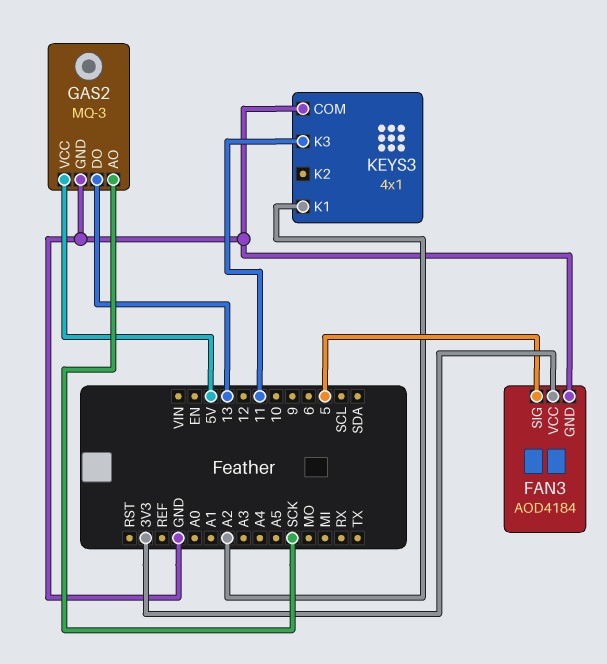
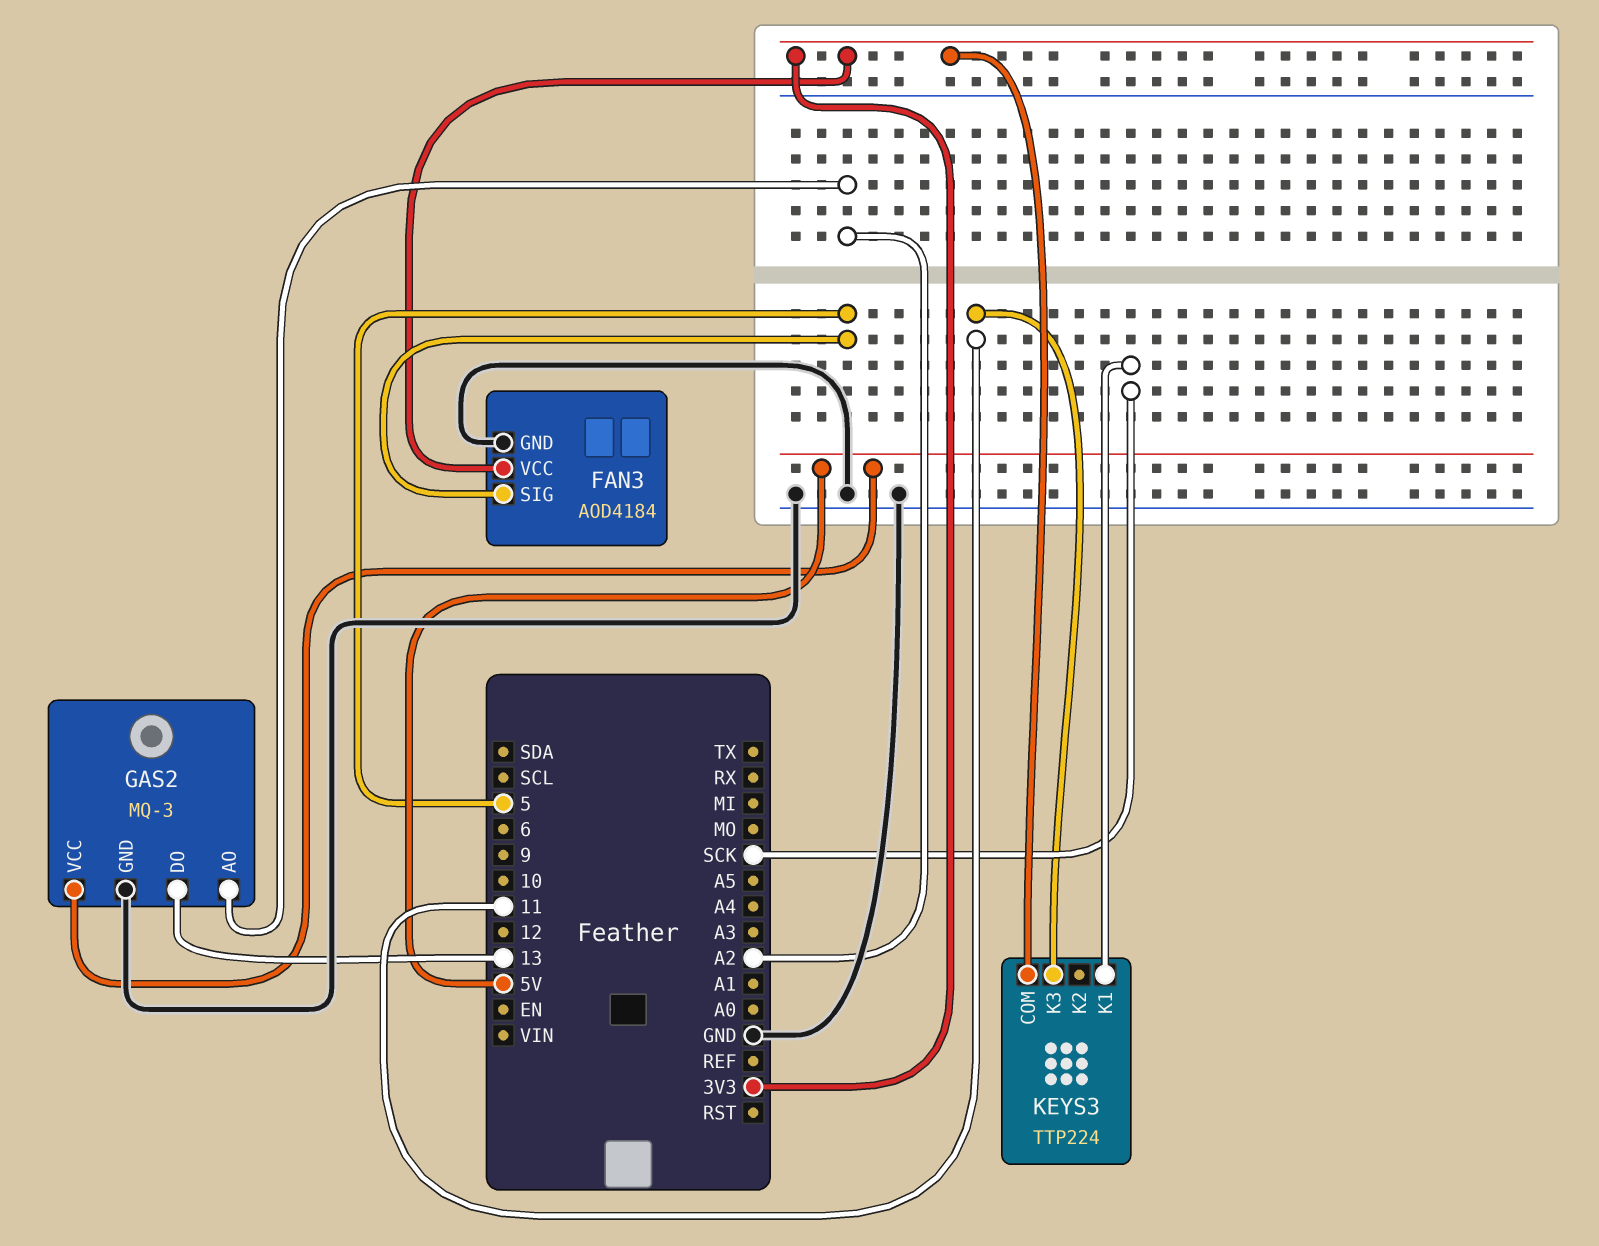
GAS2 pin AO: SCK -> A2
KEYS3: 4x1 -> TTP224
KEYS3 pin COM: GND -> 3V3
KEYS3 pin K1: A2 -> SCK

